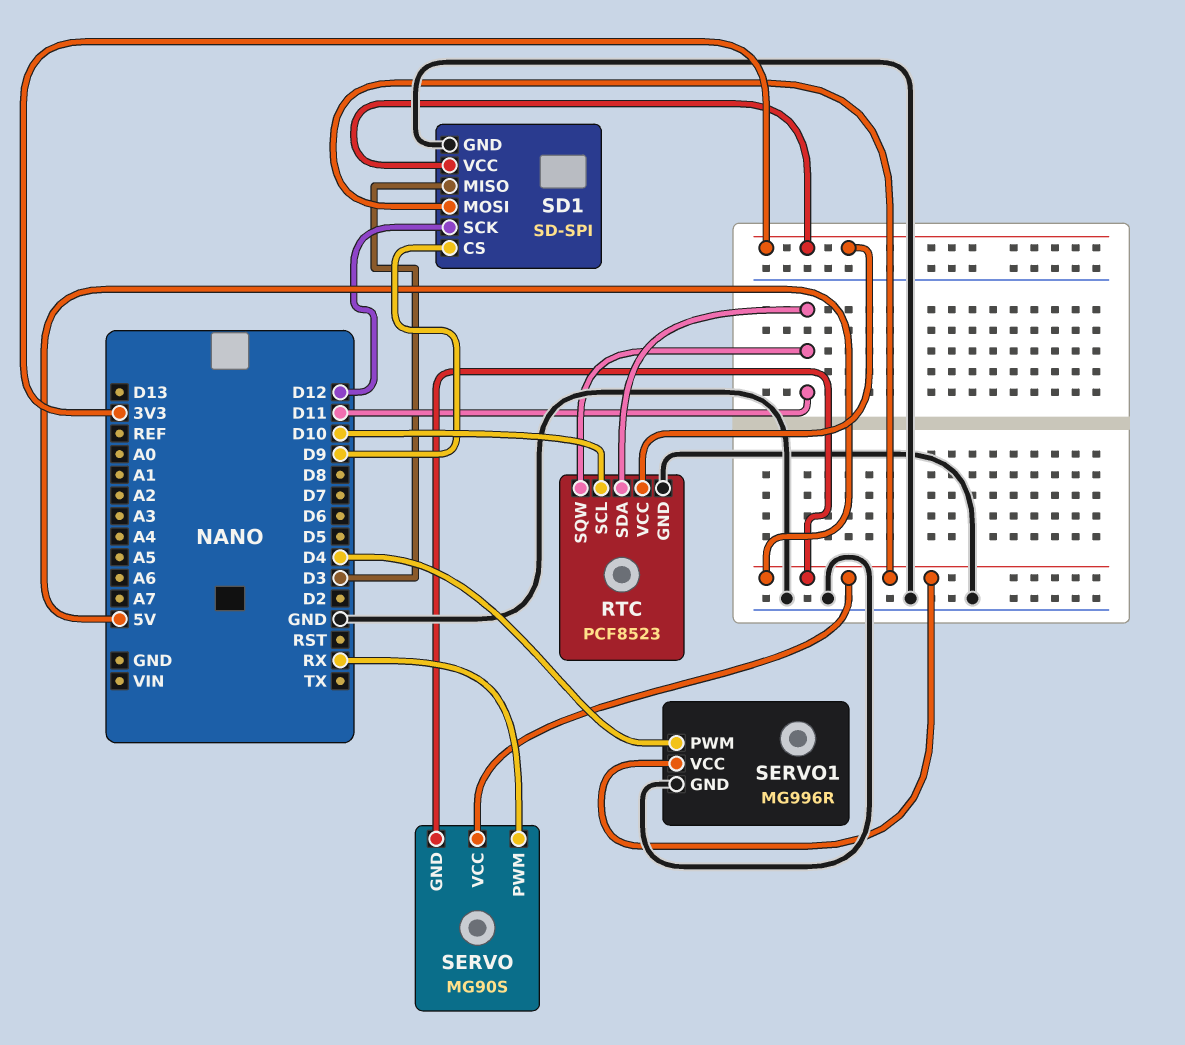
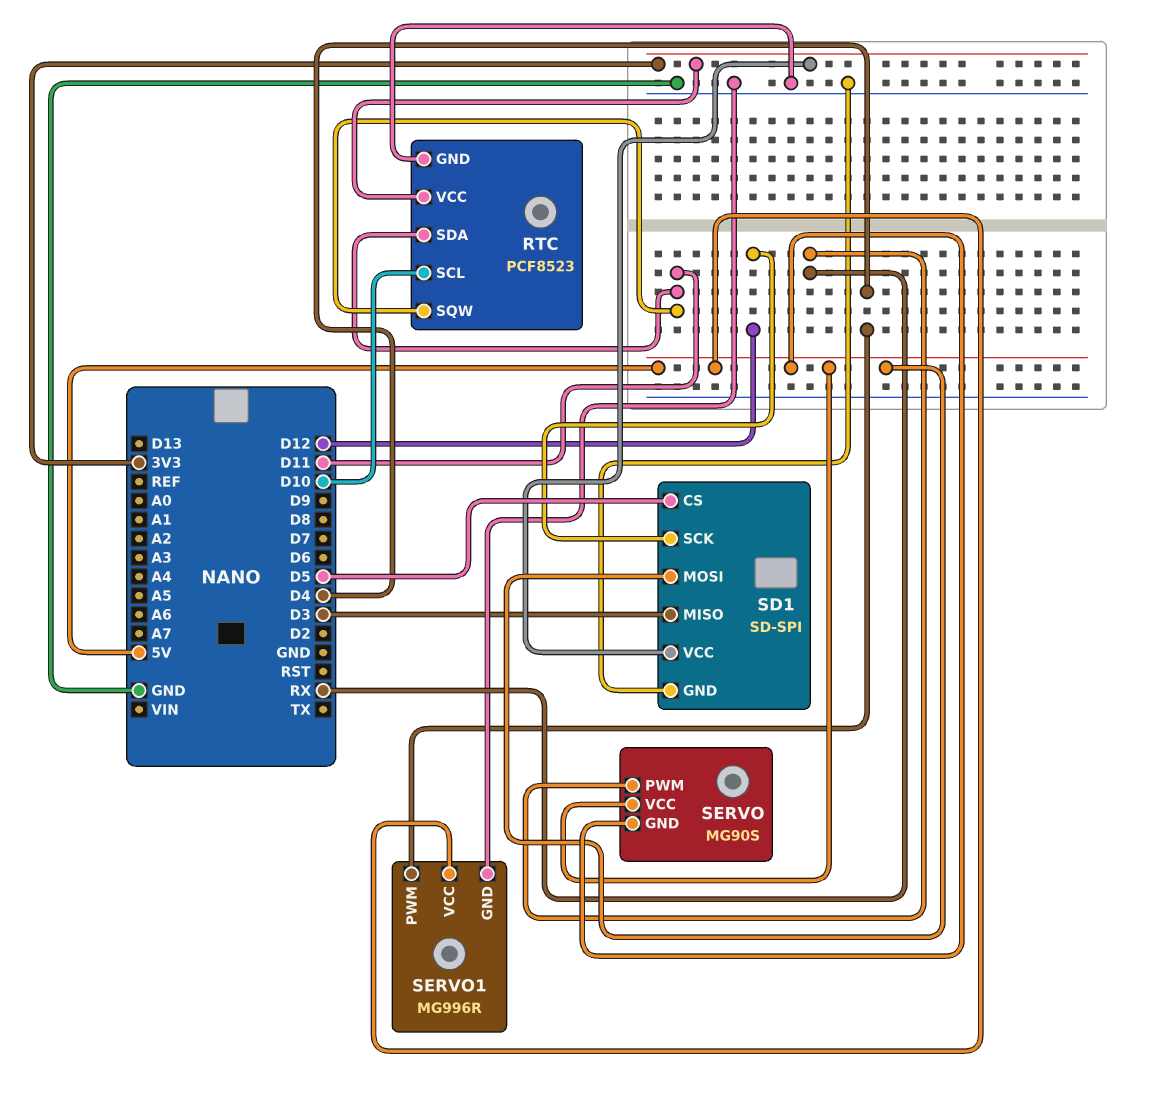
SD1 pin CS: D9 -> D5

